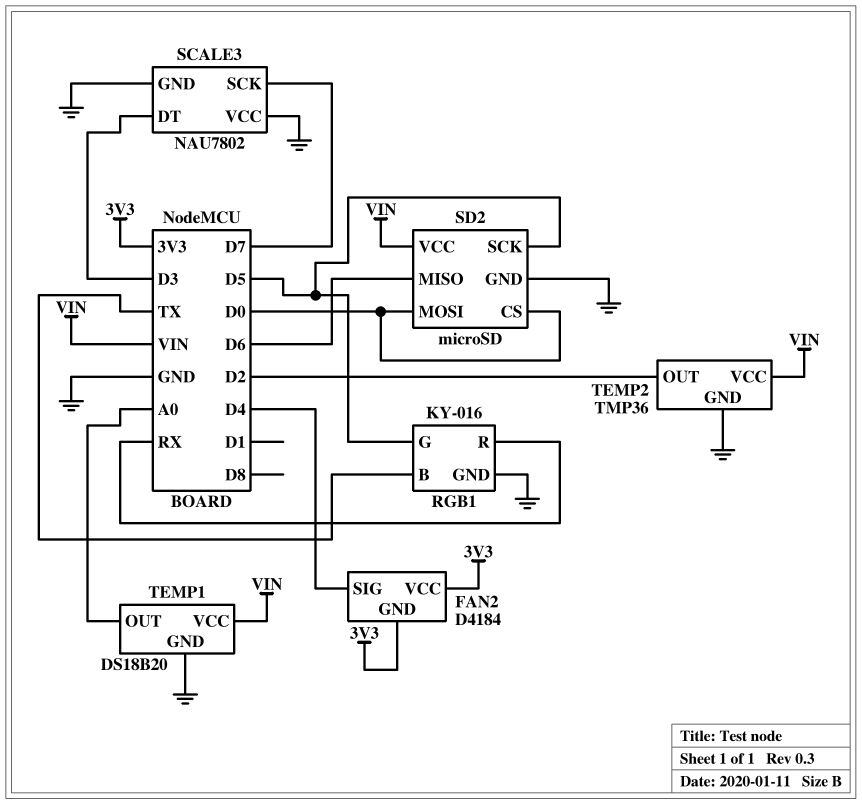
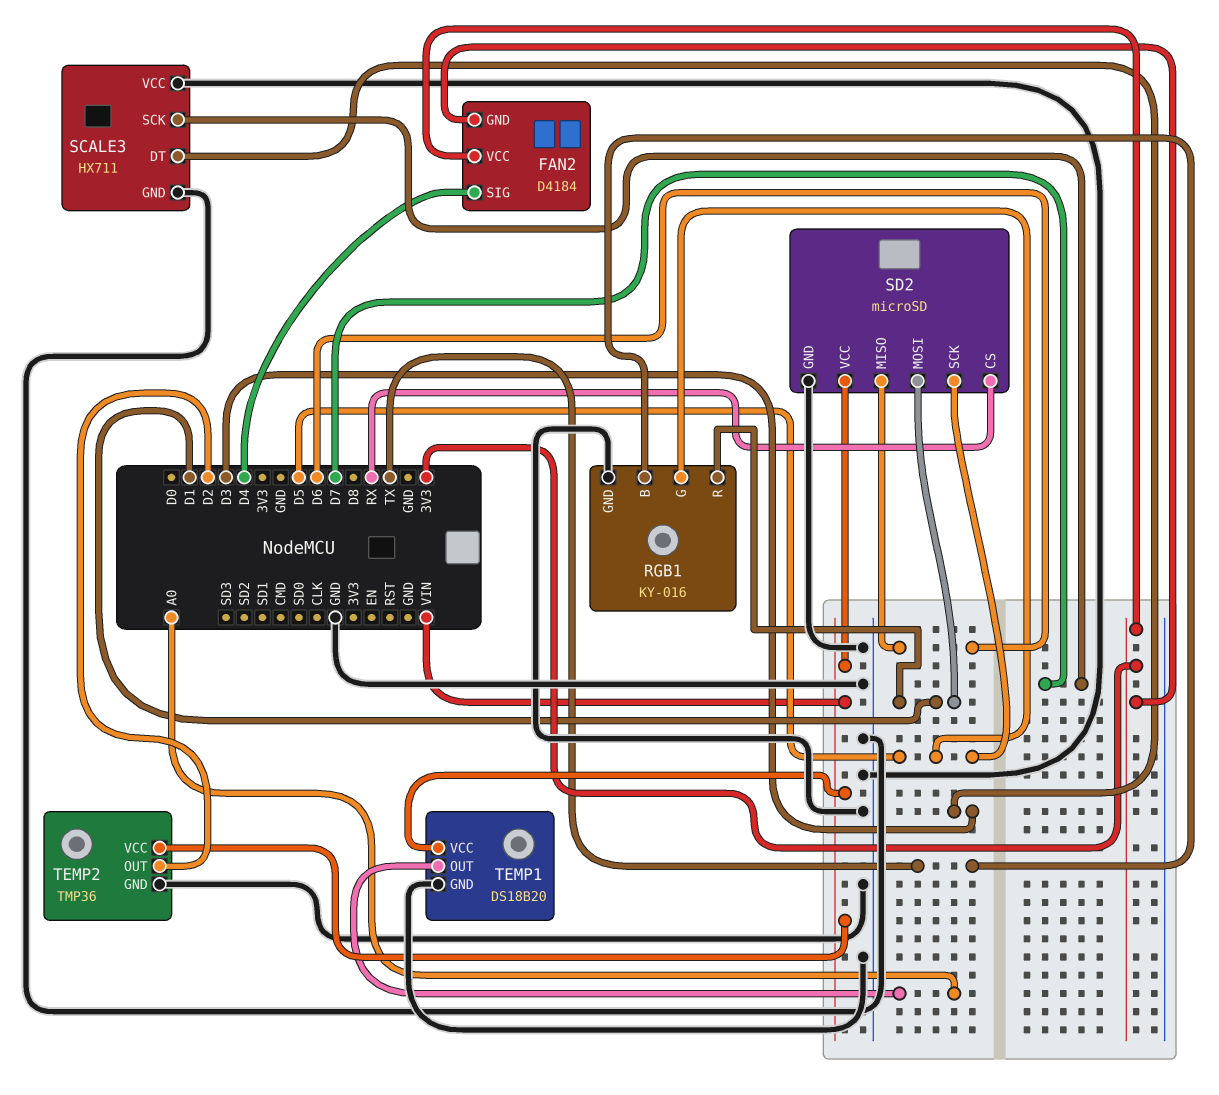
RGB1 pin R: RX -> D1
SCALE3: NAU7802 -> HX711
SD2 pin CS: D0 -> RX
SD2 pin MOSI: D0 -> D1

